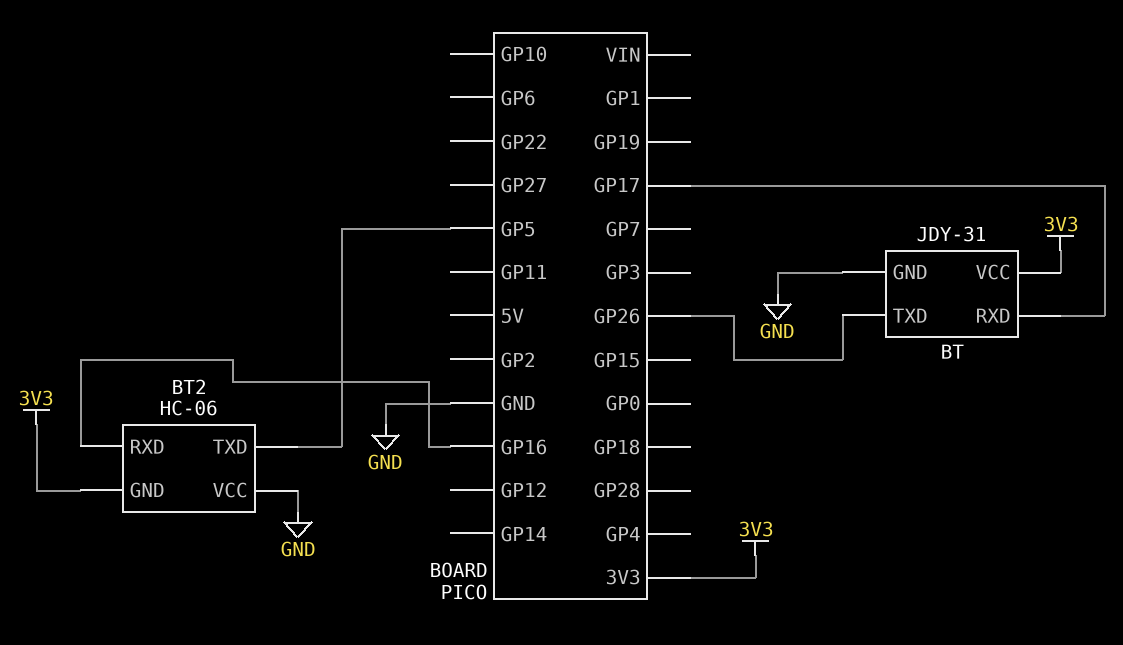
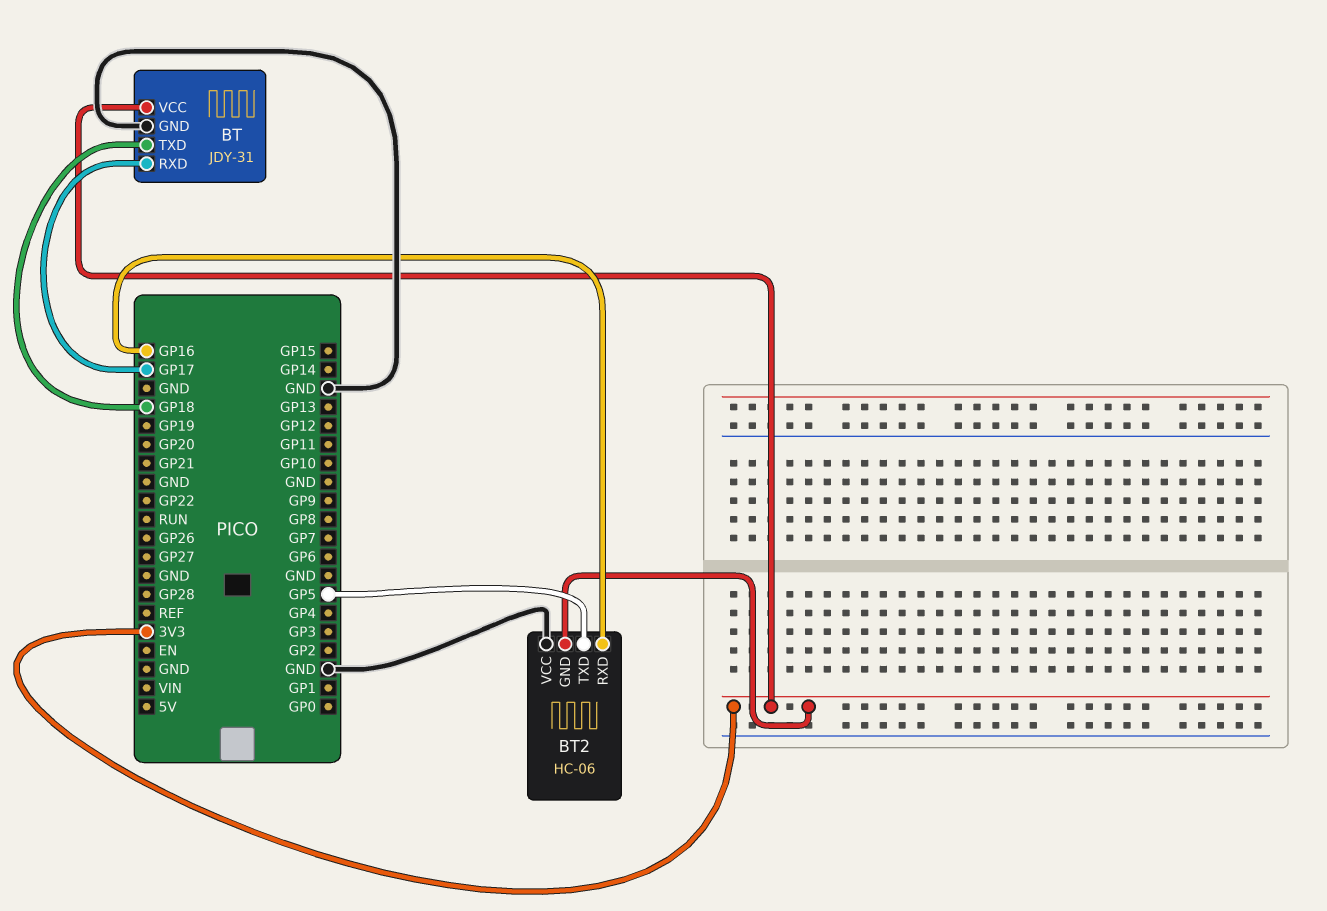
BT pin TXD: GP26 -> GP18

